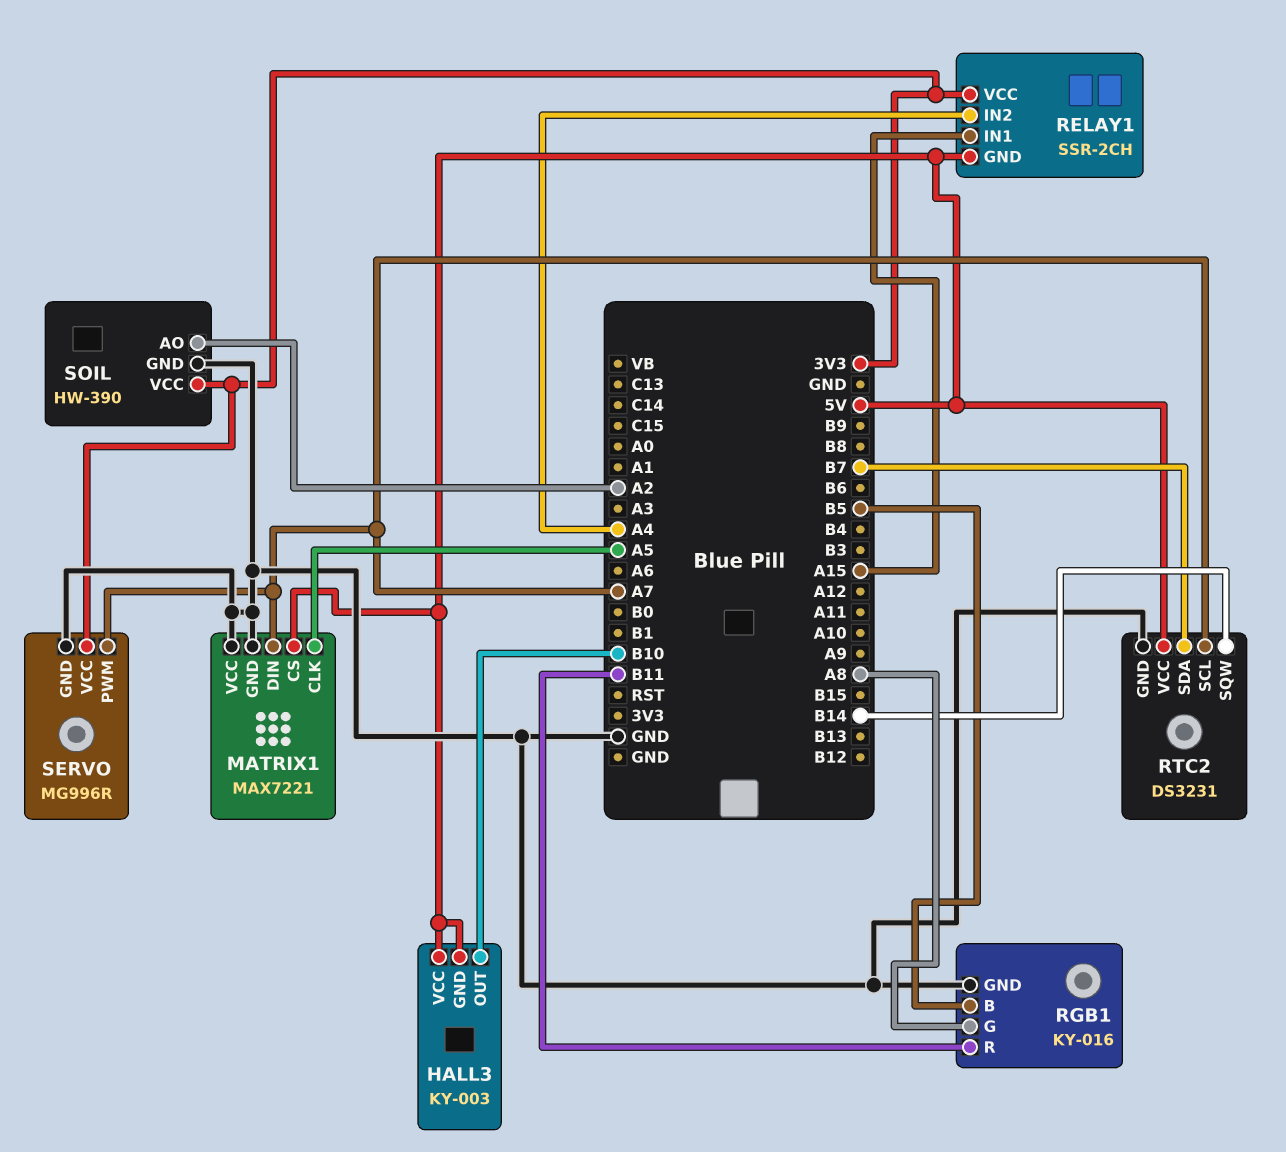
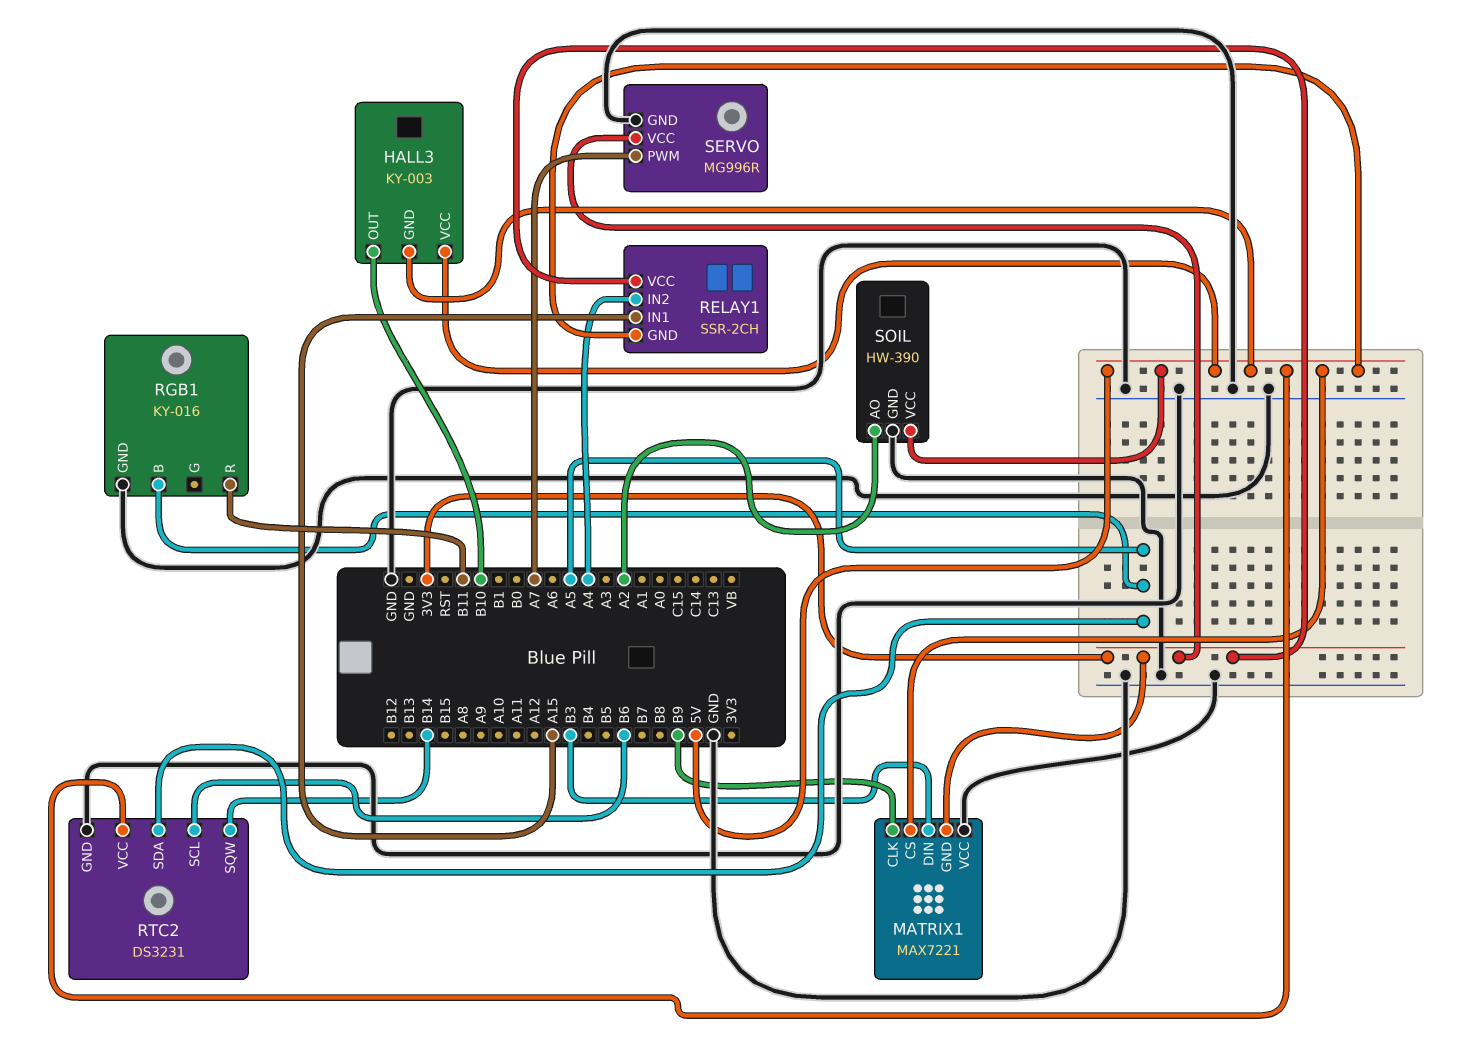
MATRIX1 pin CLK: A5 -> B9
MATRIX1 pin DIN: A7 -> B3
MATRIX1 pin GND: GND -> 3V3
RGB1 pin B: B5 -> A5
RGB1 pin G: A8 -> none
RTC2 pin SCL: A7 -> B6
RTC2 pin SDA: B7 -> A5
SOIL pin VCC: 3V3 -> 5V

